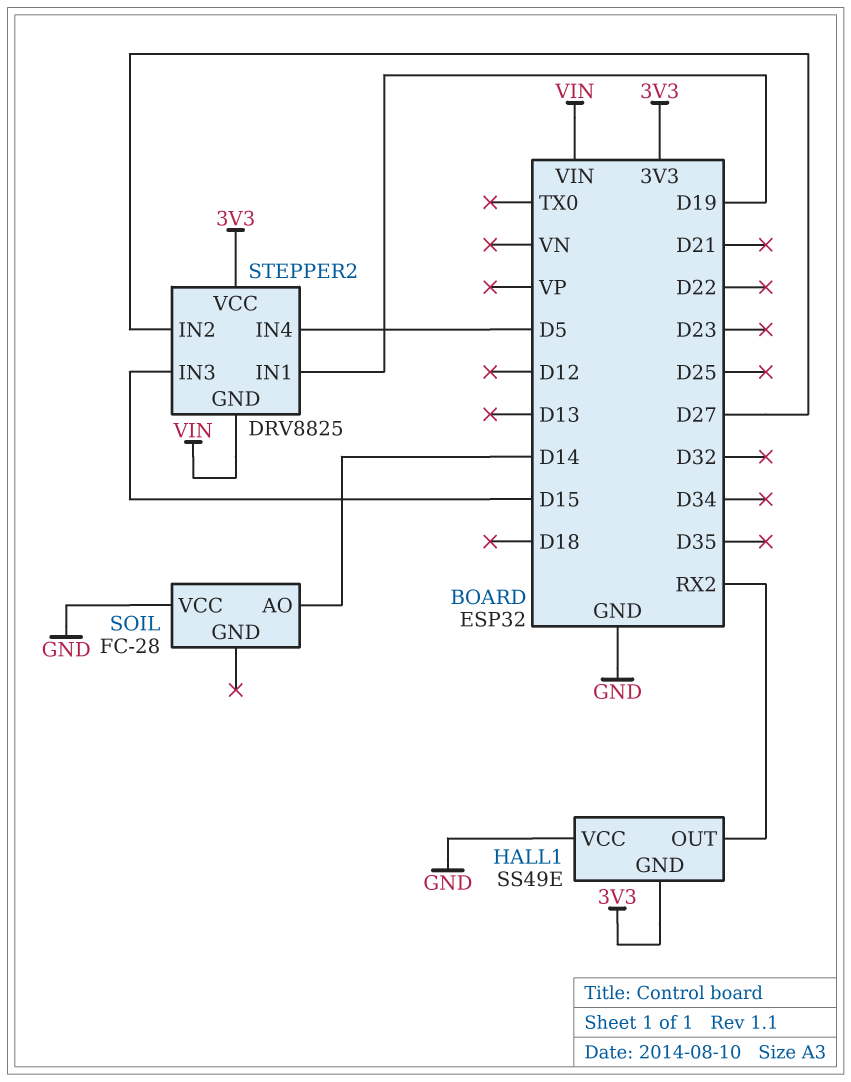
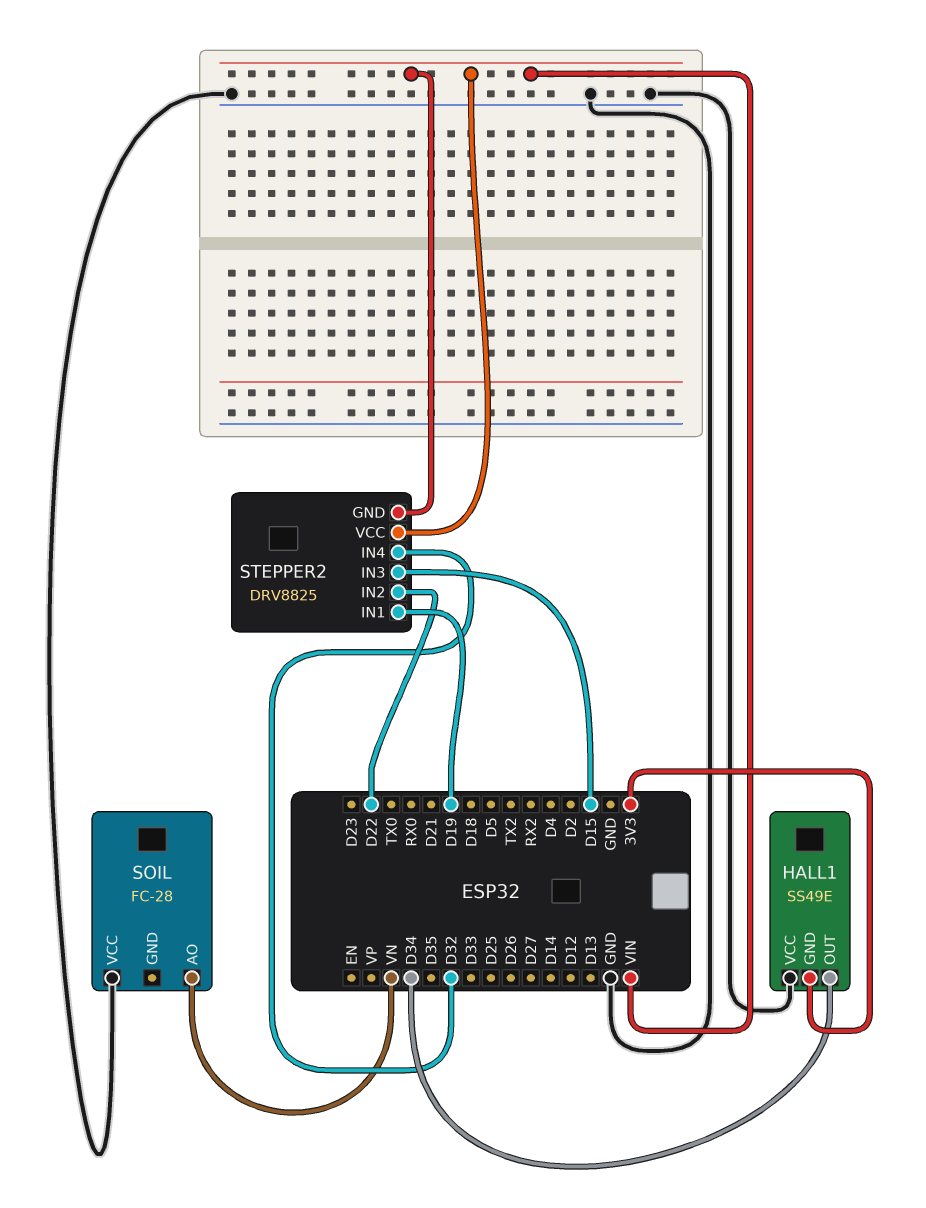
HALL1 pin OUT: RX2 -> D34
SOIL pin AO: D14 -> VN
STEPPER2 pin IN2: D27 -> D22
STEPPER2 pin IN4: D5 -> D32
STEPPER2 pin VCC: 3V3 -> VIN

